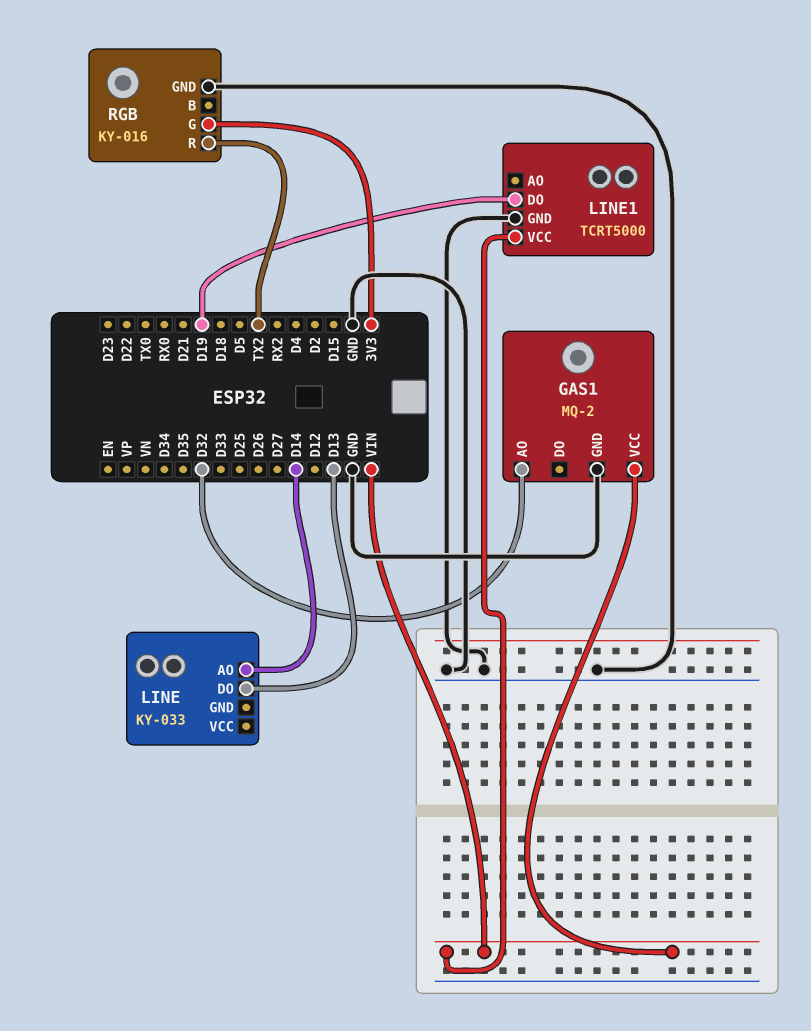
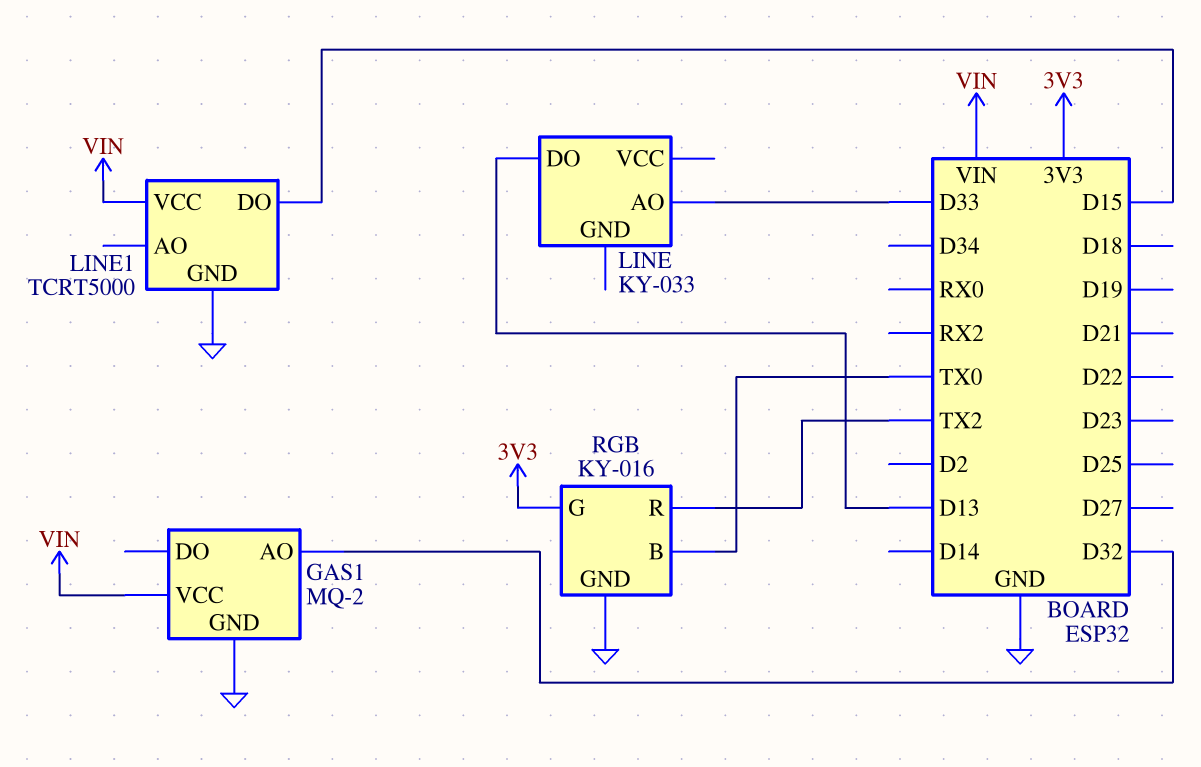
LINE pin AO: D14 -> D33
LINE1 pin DO: D19 -> D15
RGB pin B: none -> TX0

